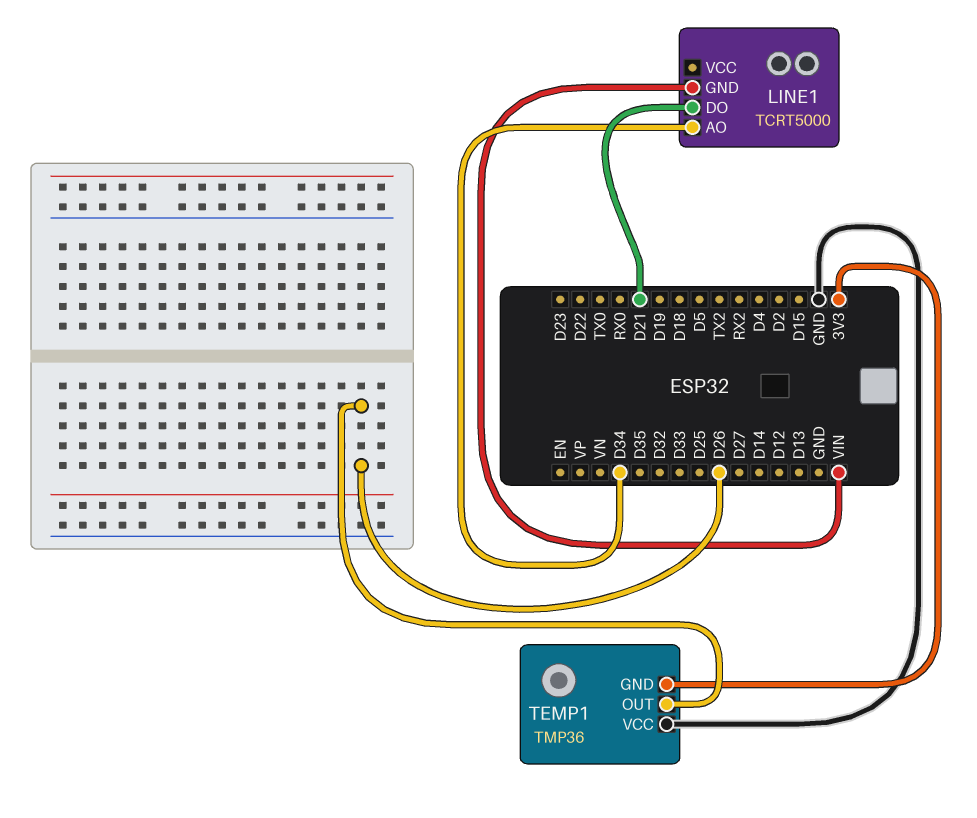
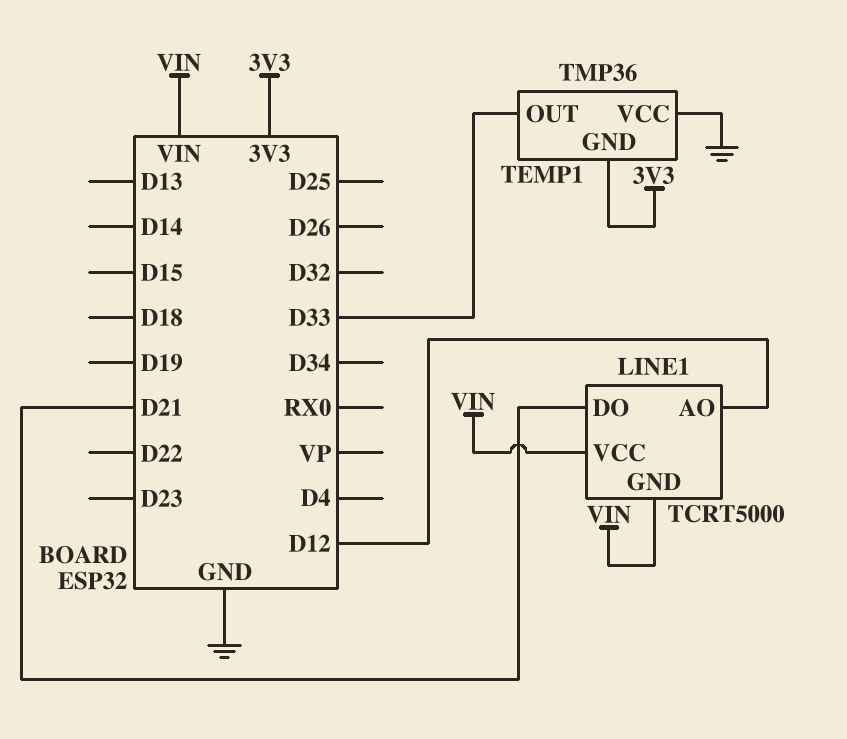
LINE1 pin AO: D34 -> D12
LINE1 pin VCC: none -> VIN
TEMP1 pin OUT: D26 -> D33

